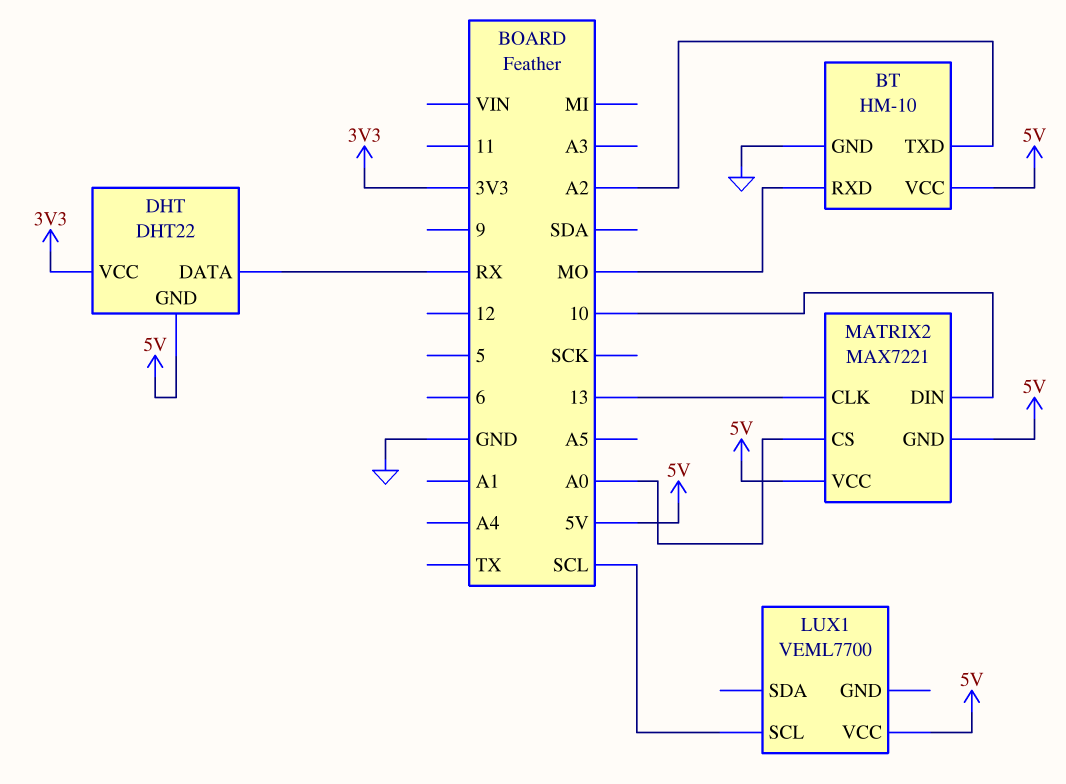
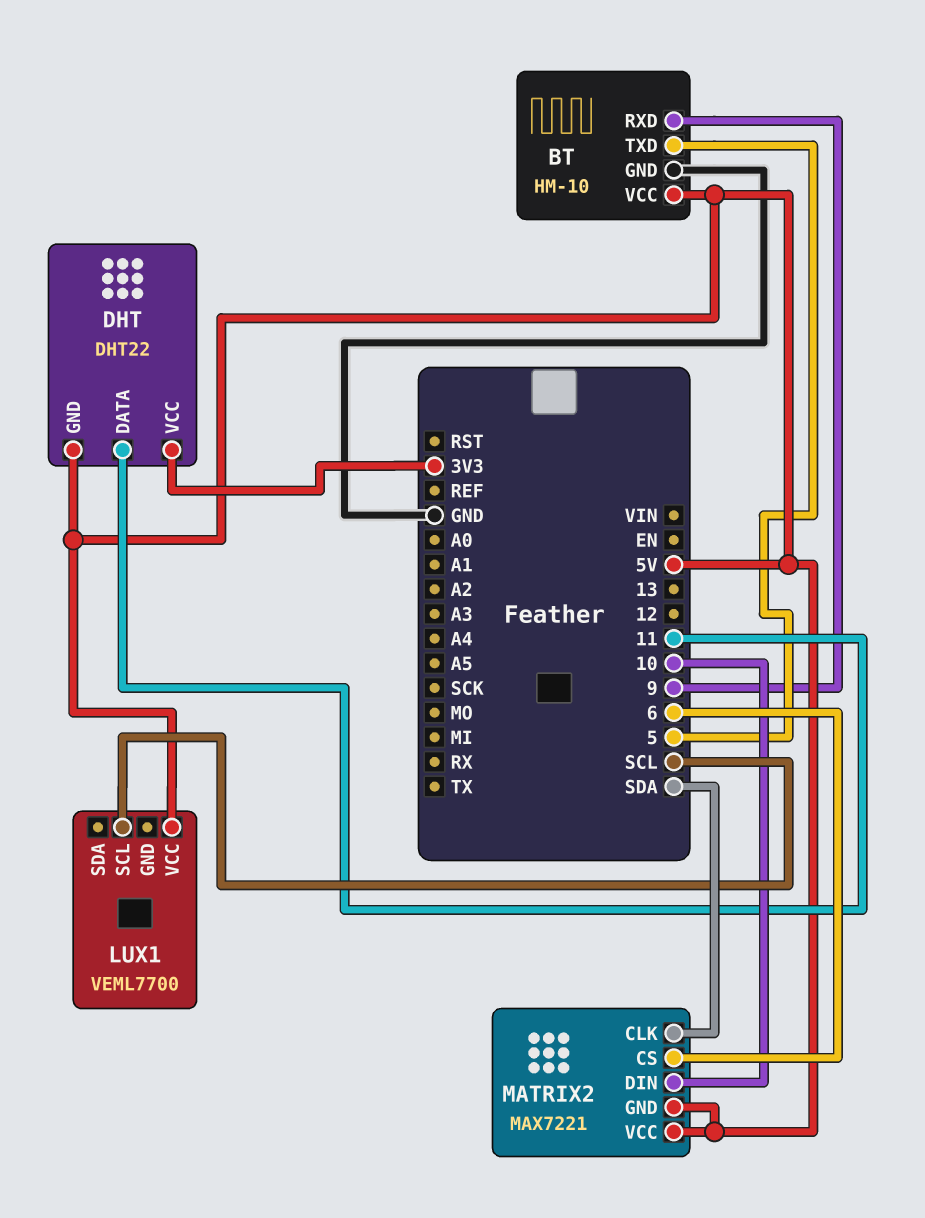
BT pin RXD: MO -> 9
BT pin TXD: A2 -> 5
DHT pin DATA: RX -> 11
MATRIX2 pin CLK: 13 -> SDA
MATRIX2 pin CS: A0 -> 6

